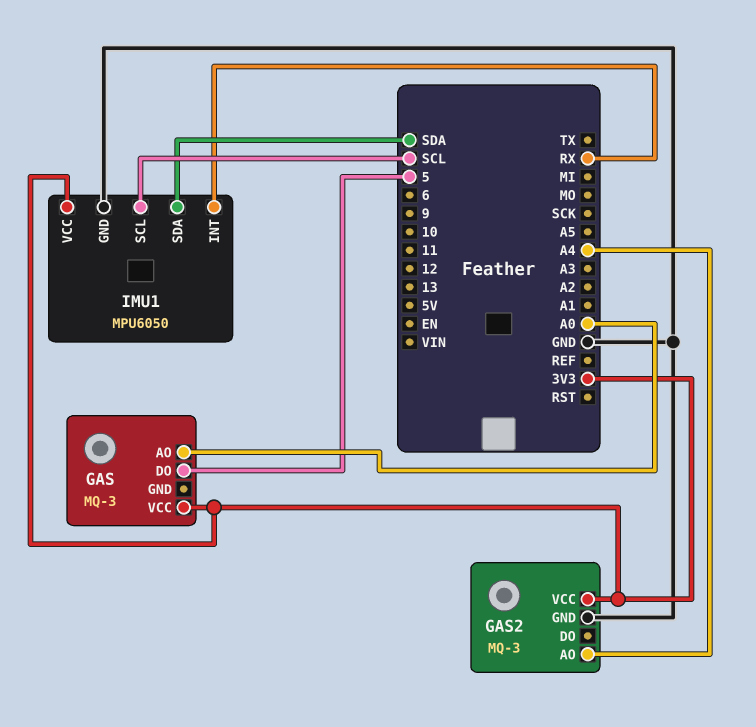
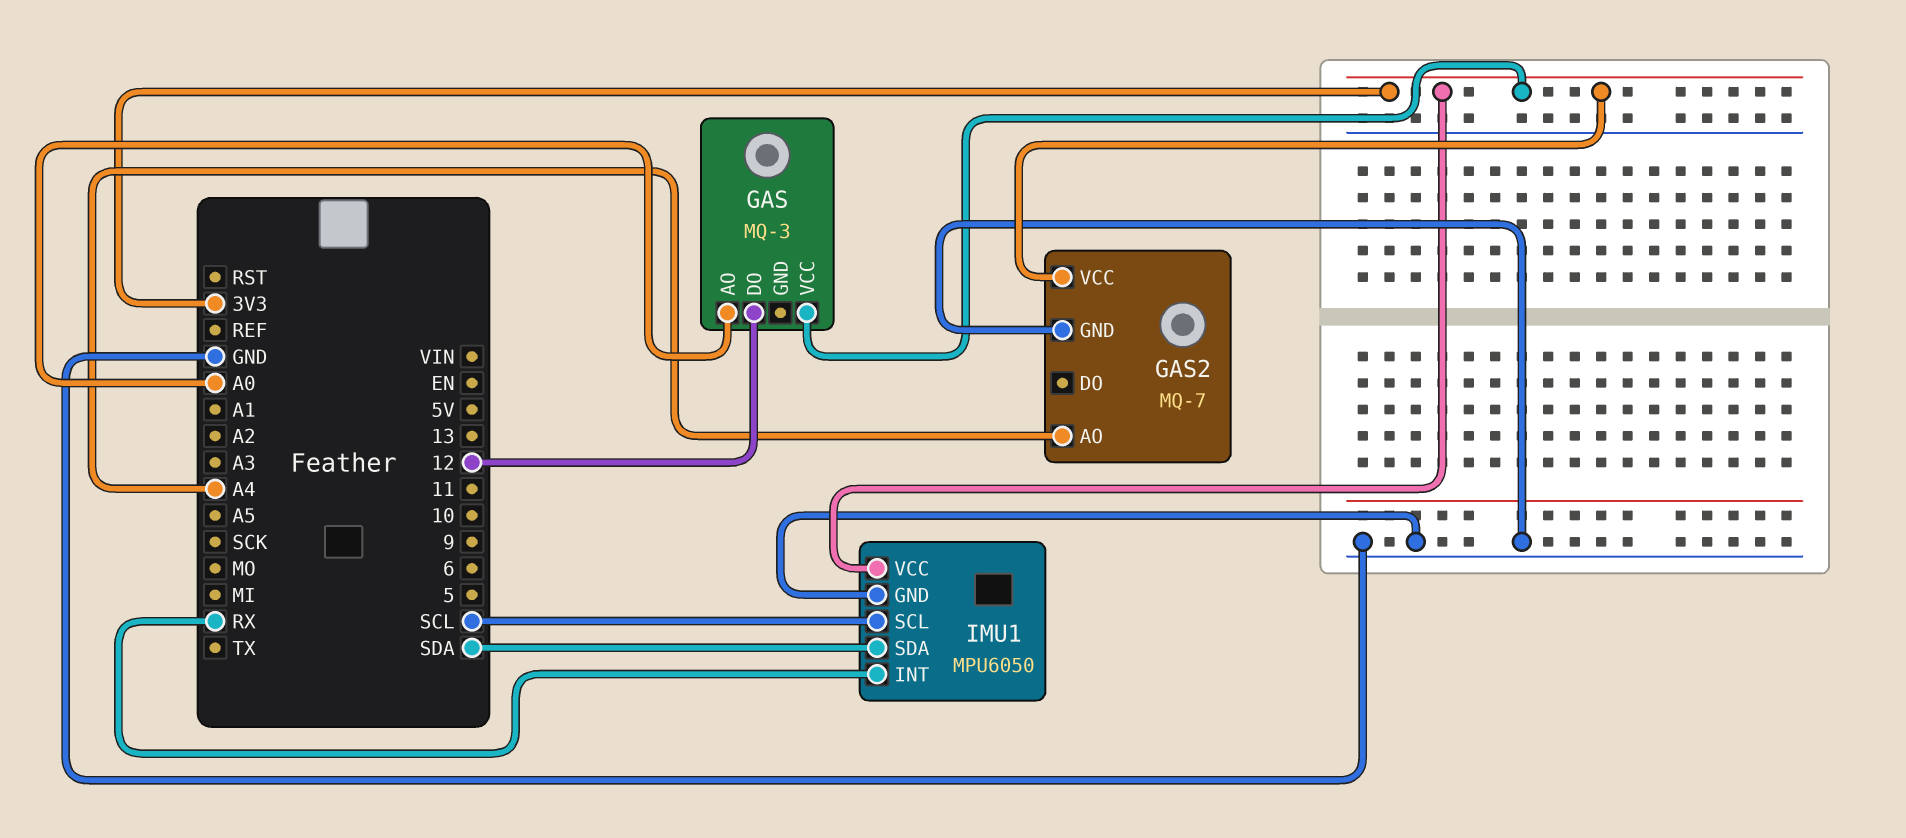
GAS pin DO: 5 -> 12
GAS2: MQ-3 -> MQ-7

